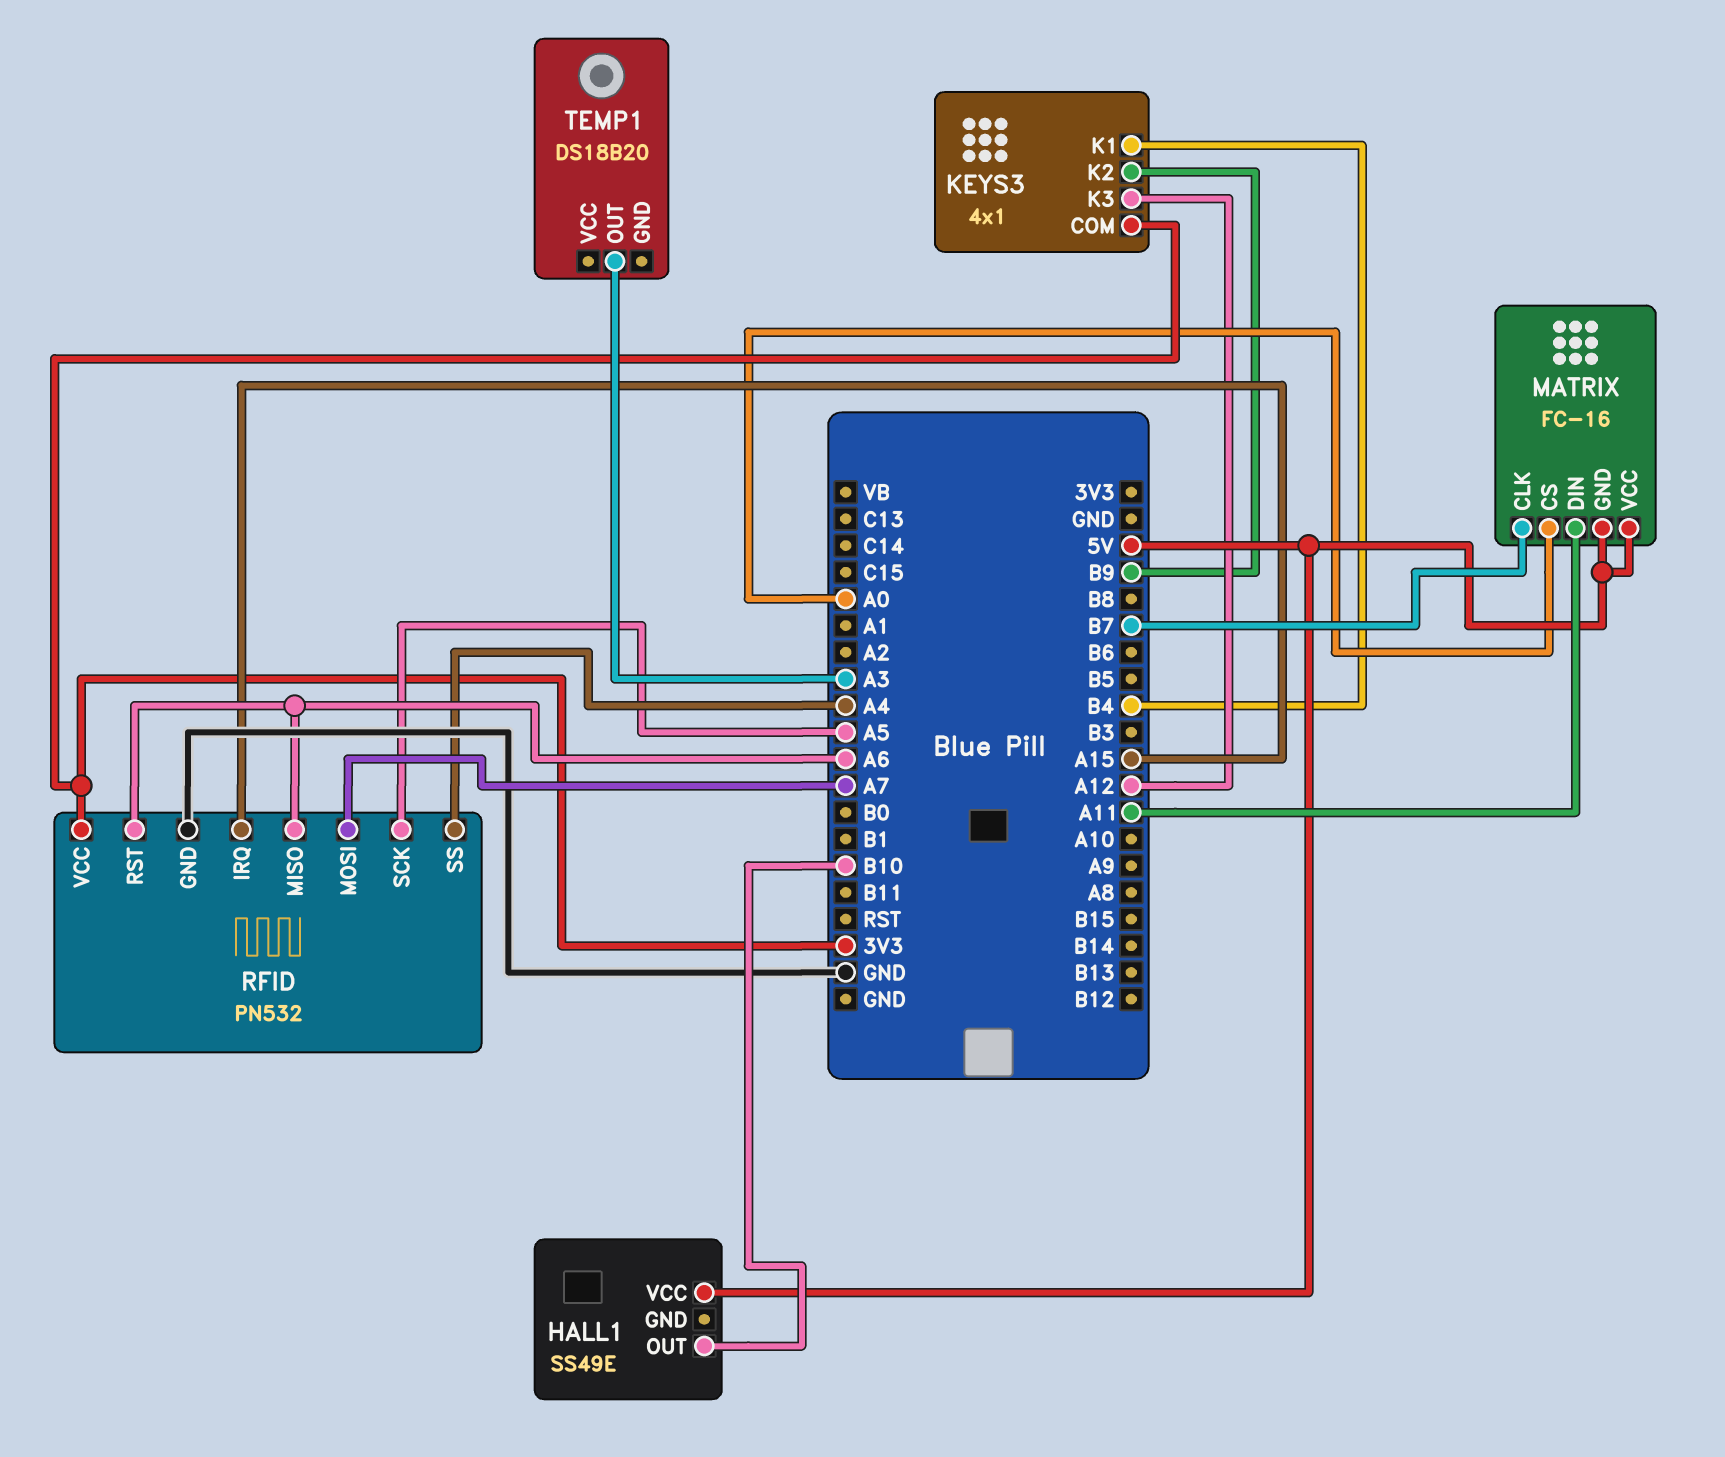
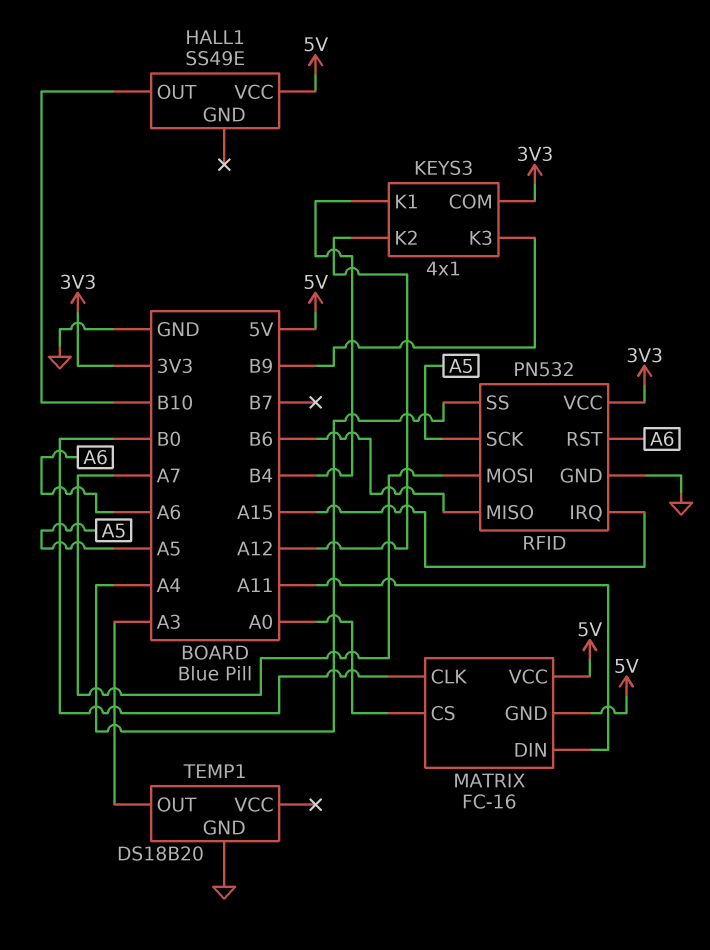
KEYS3 pin K2: B9 -> A12
KEYS3 pin K3: A12 -> B9
MATRIX pin CLK: B7 -> B0
RFID pin MISO: A6 -> B6
TEMP1 pin GND: none -> GND

